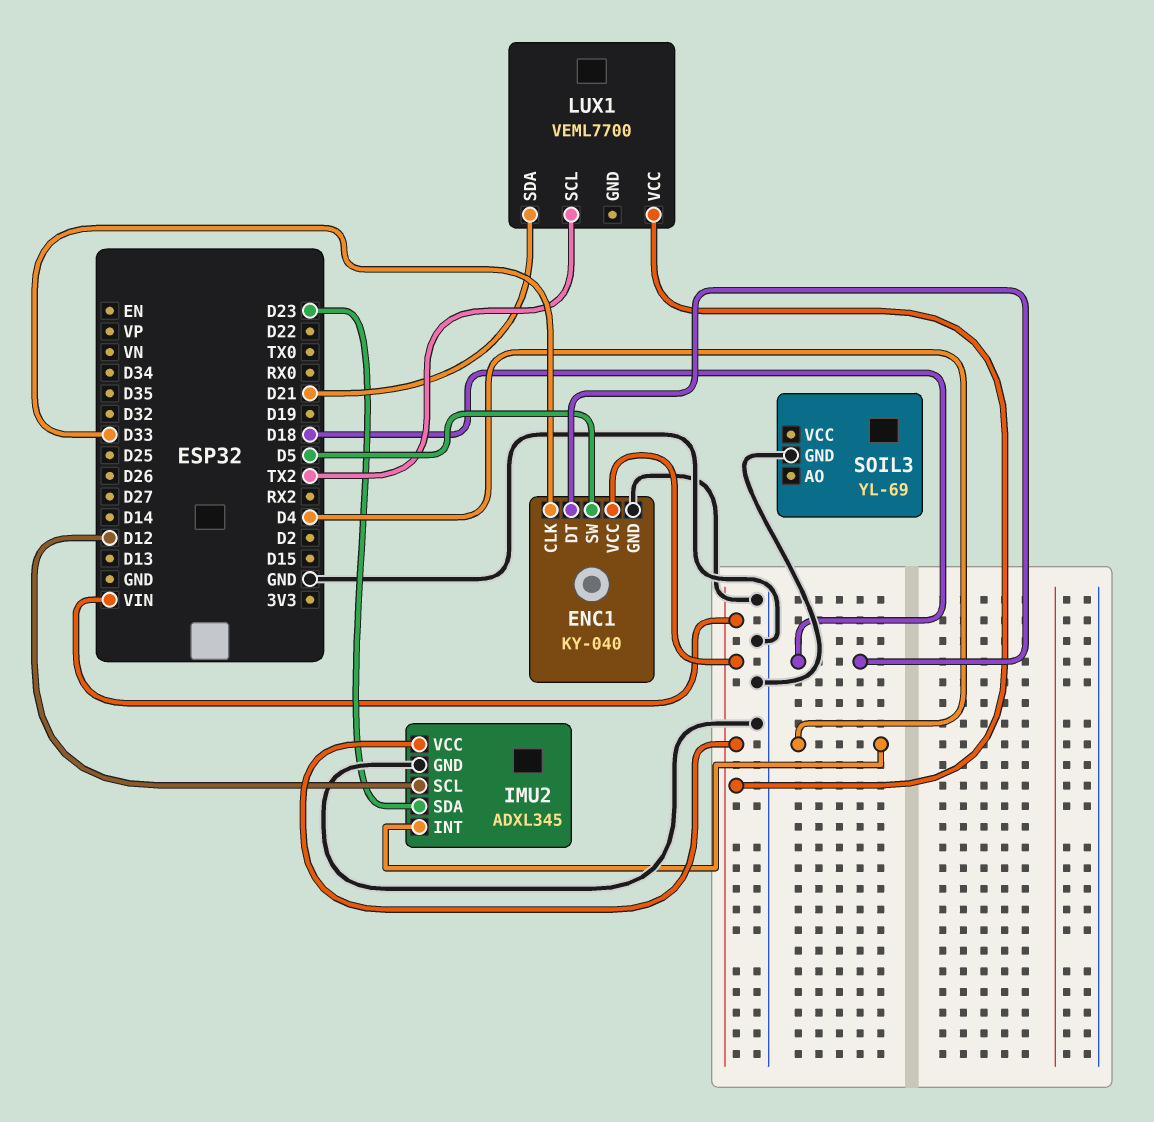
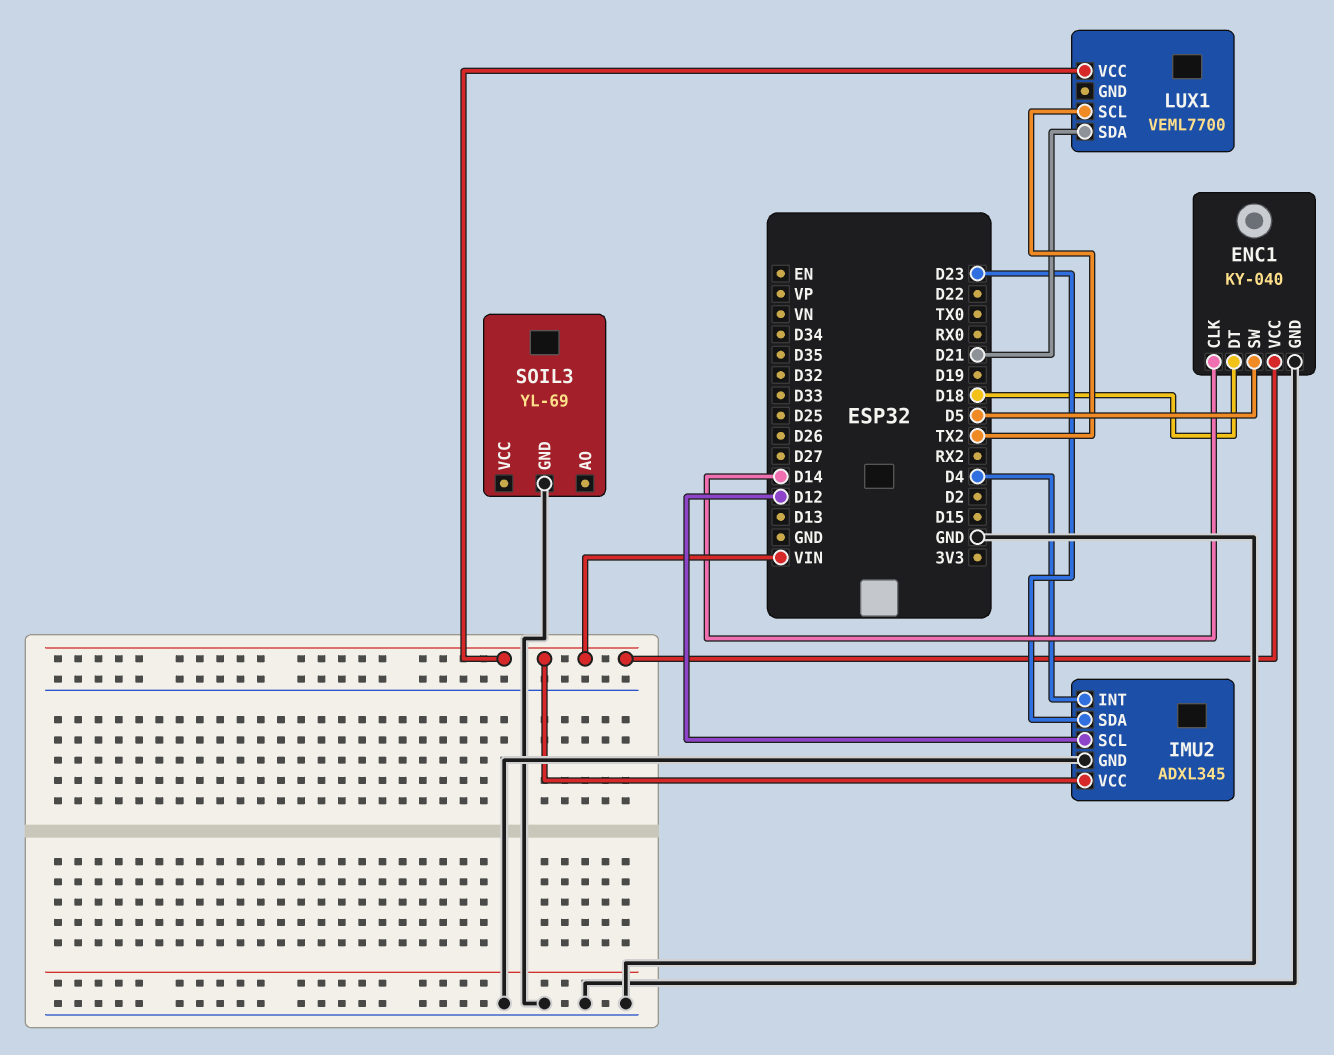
ENC1 pin CLK: D33 -> D14

